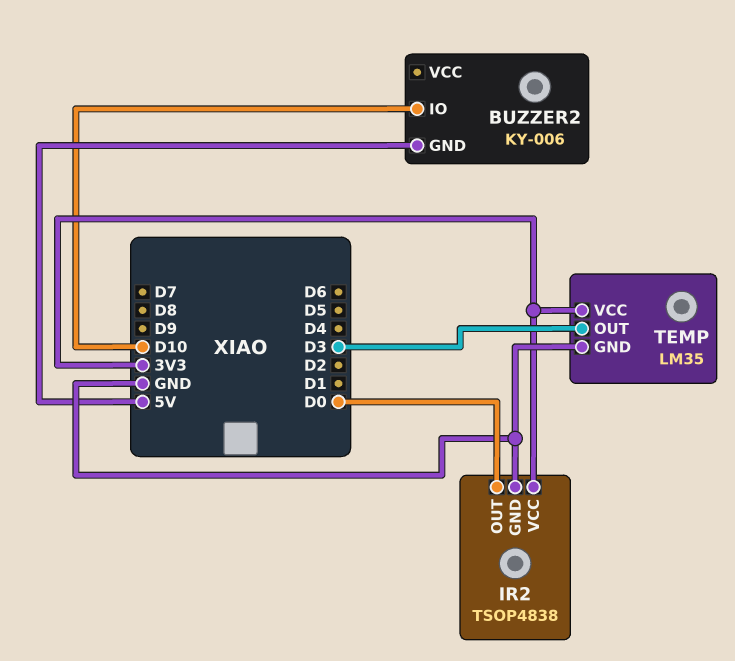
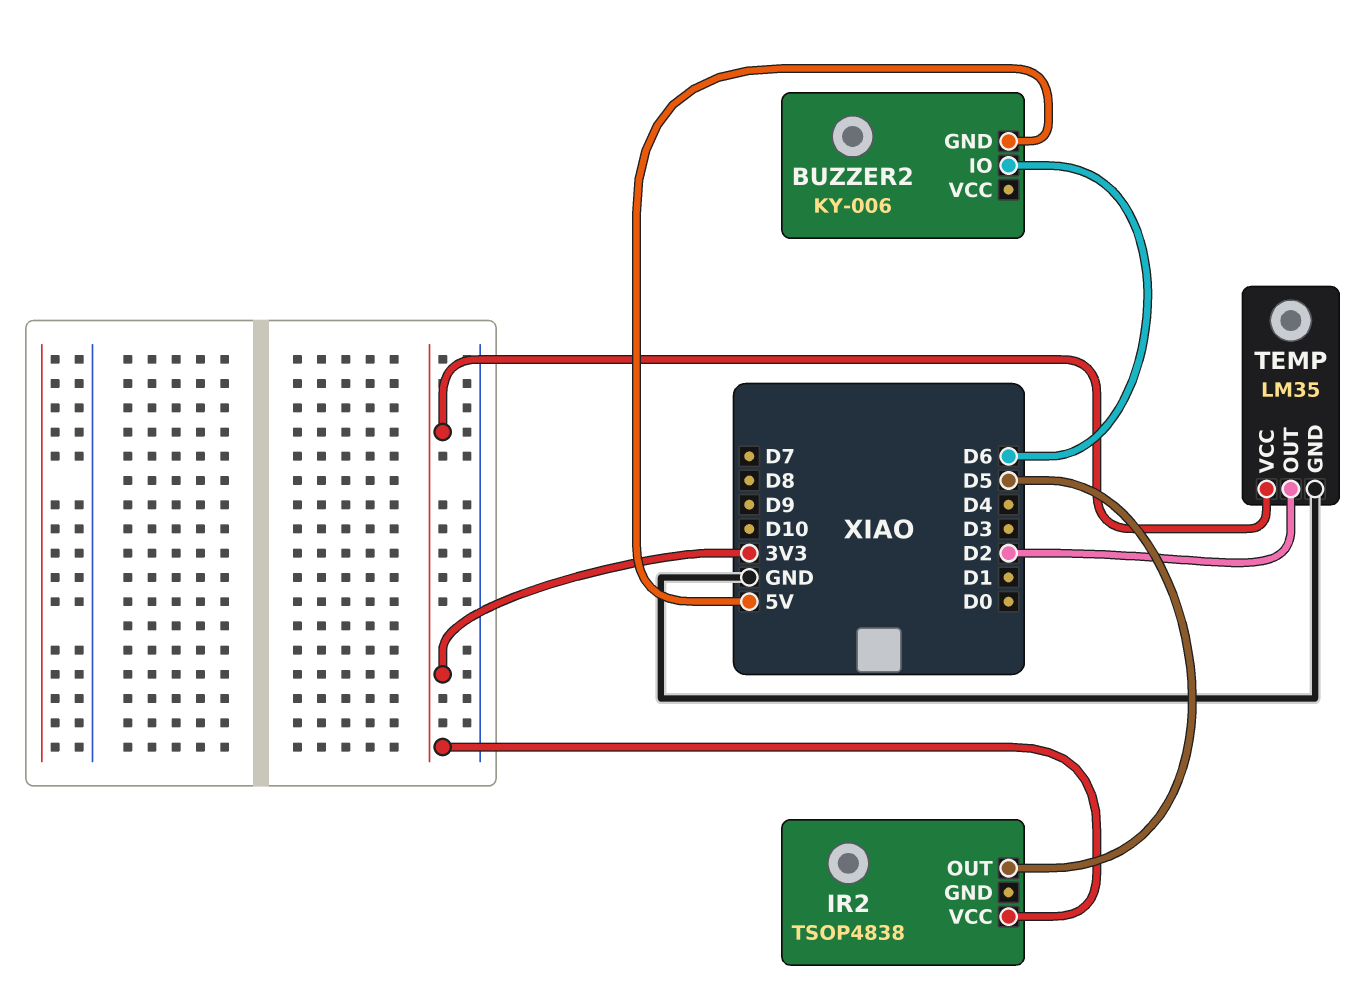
BUZZER2 pin IO: D10 -> D6
IR2 pin GND: GND -> none
IR2 pin OUT: D0 -> D5
TEMP pin OUT: D3 -> D2

